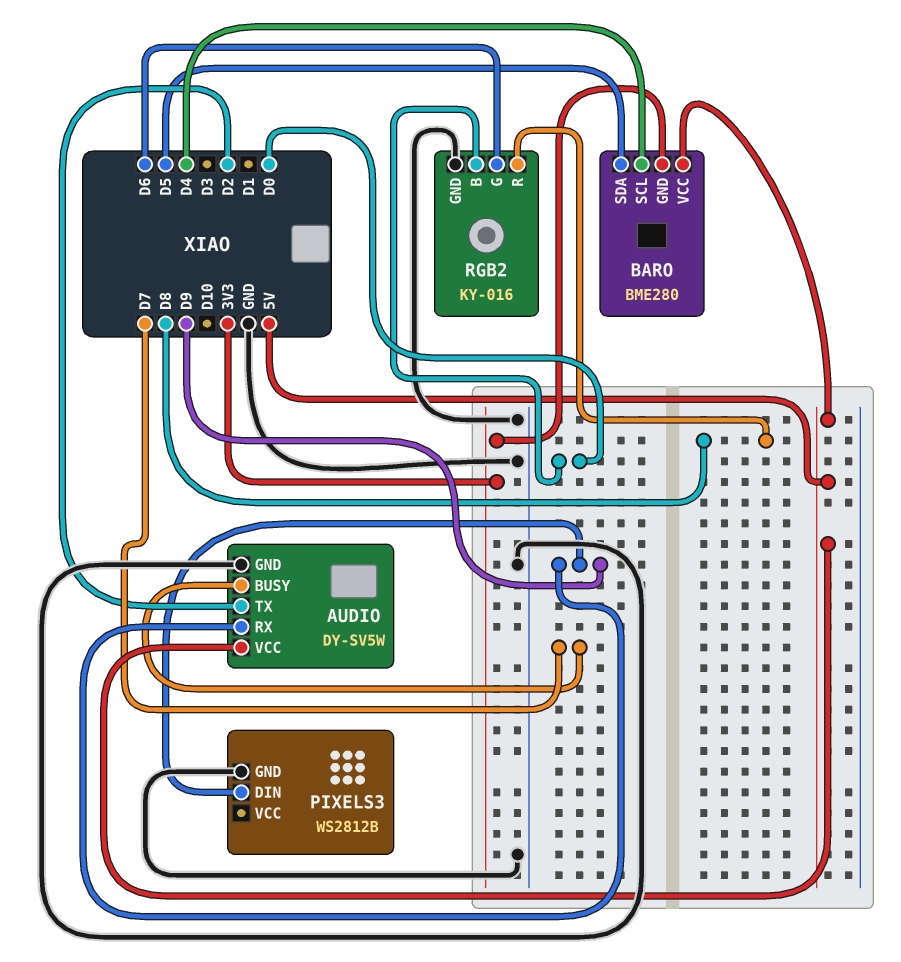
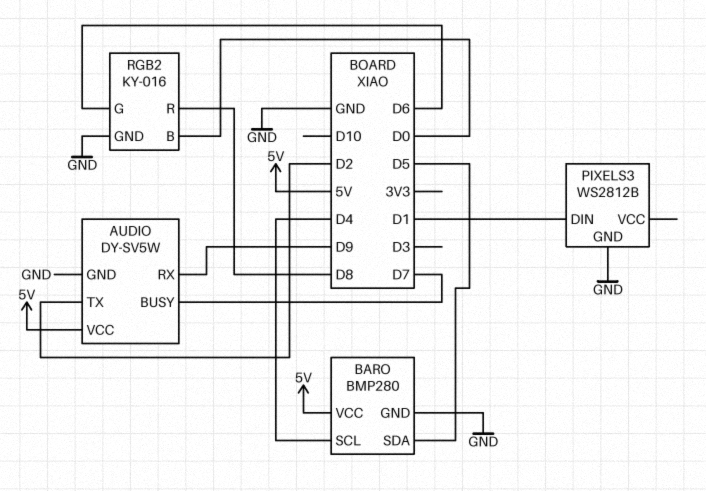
BARO: BME280 -> BMP280
BARO pin GND: 3V3 -> GND
PIXELS3 pin DIN: D9 -> D1

